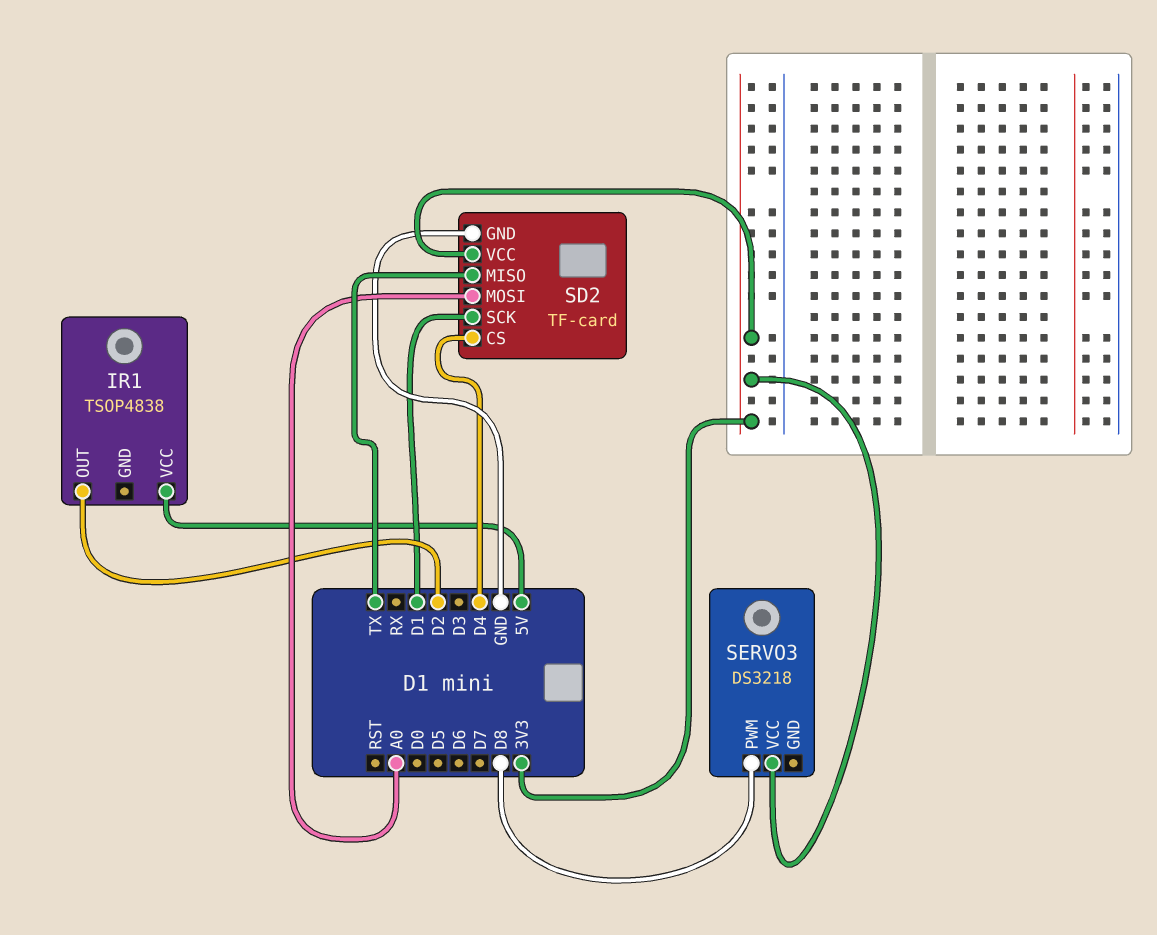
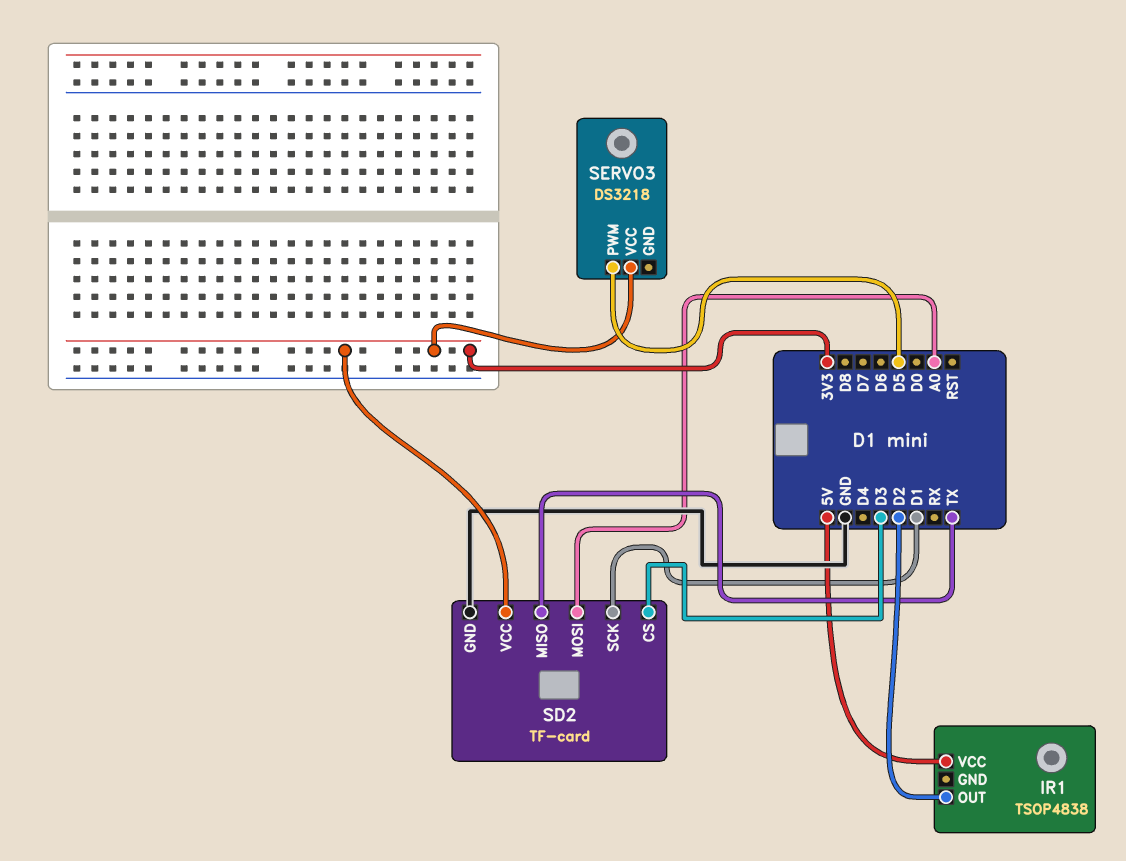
SD2 pin CS: D4 -> D3
SERVO3 pin PWM: D8 -> D5

